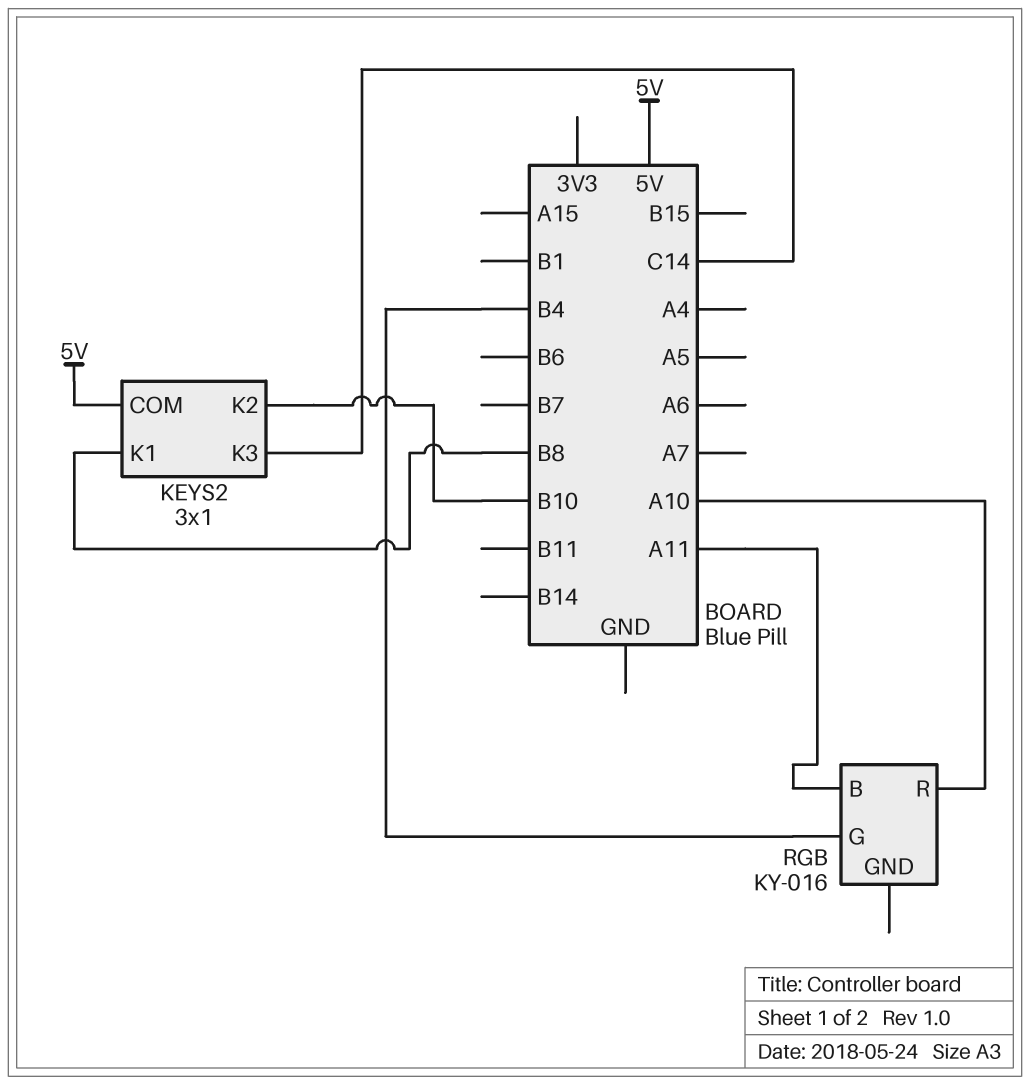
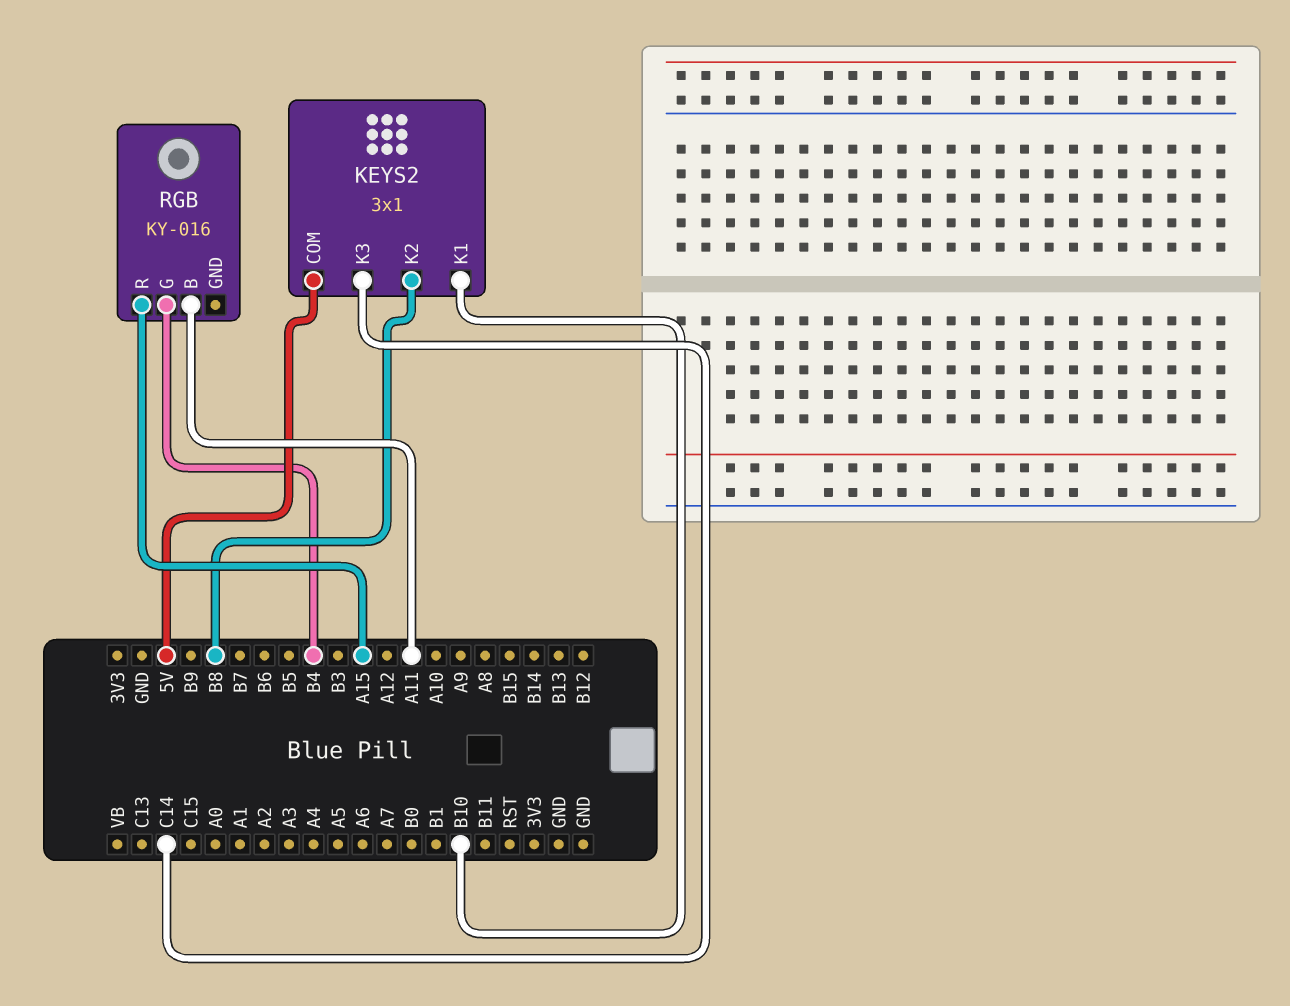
KEYS2 pin K1: B8 -> B10
KEYS2 pin K2: B10 -> B8
RGB pin R: A10 -> A15

